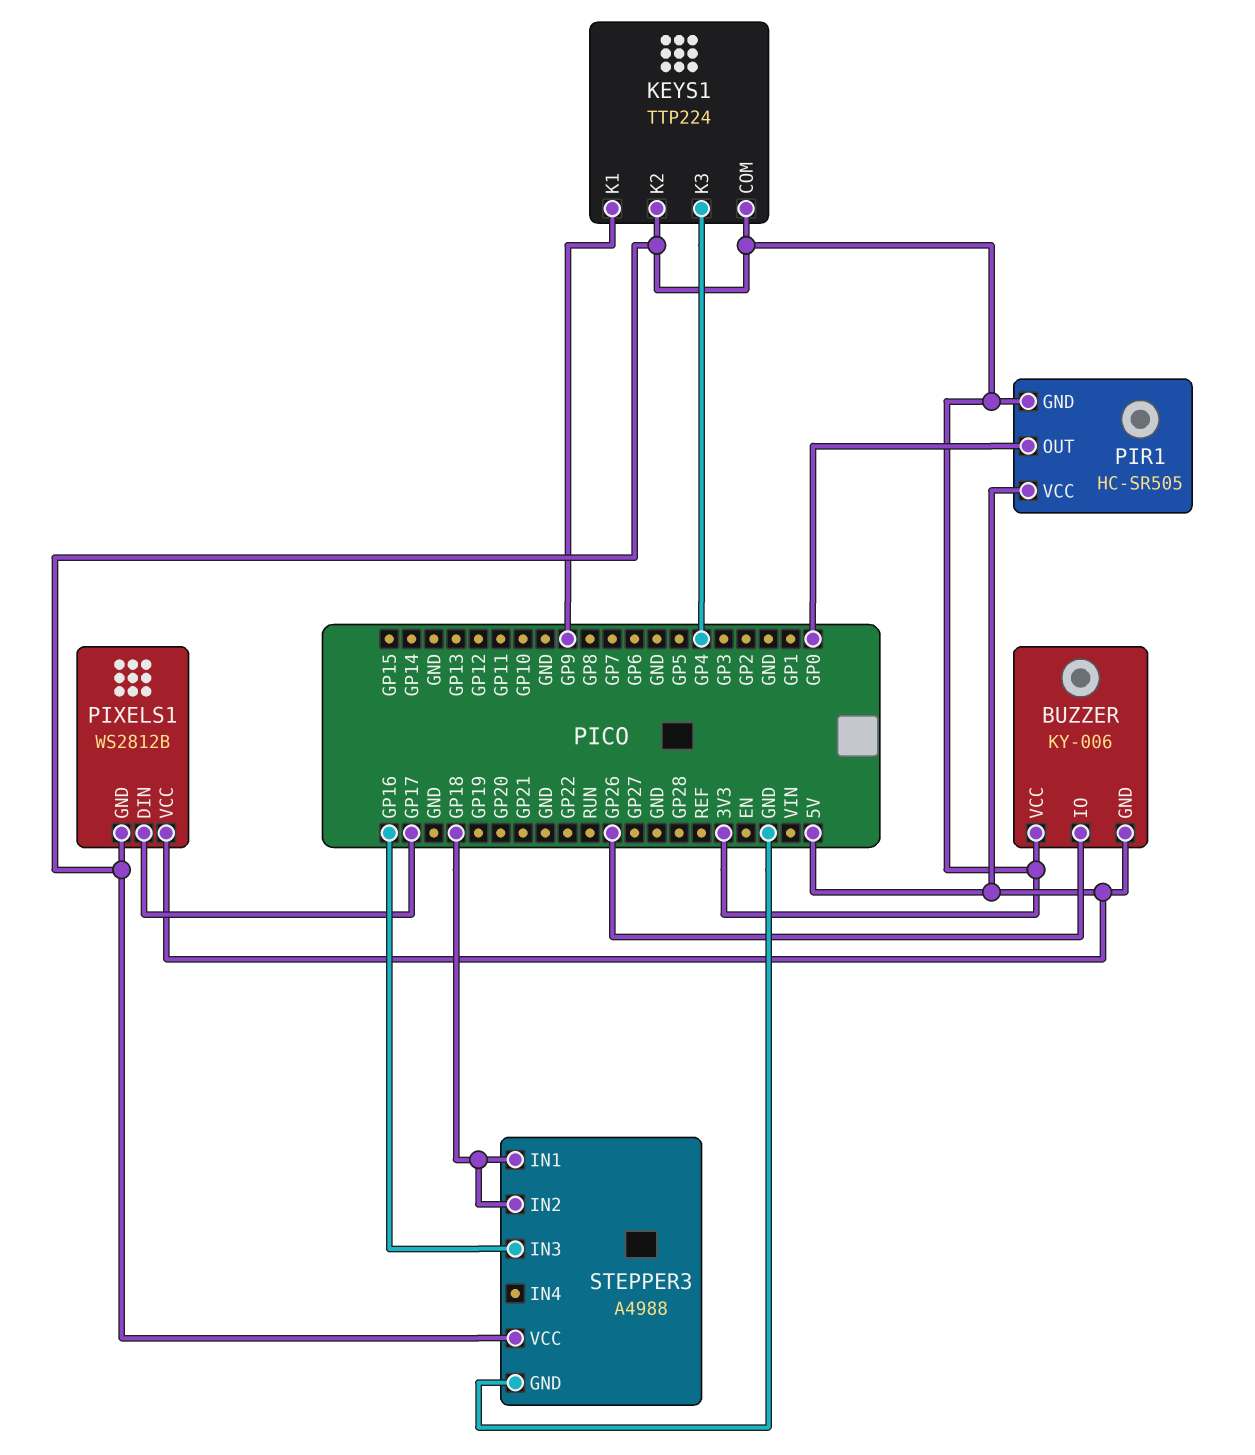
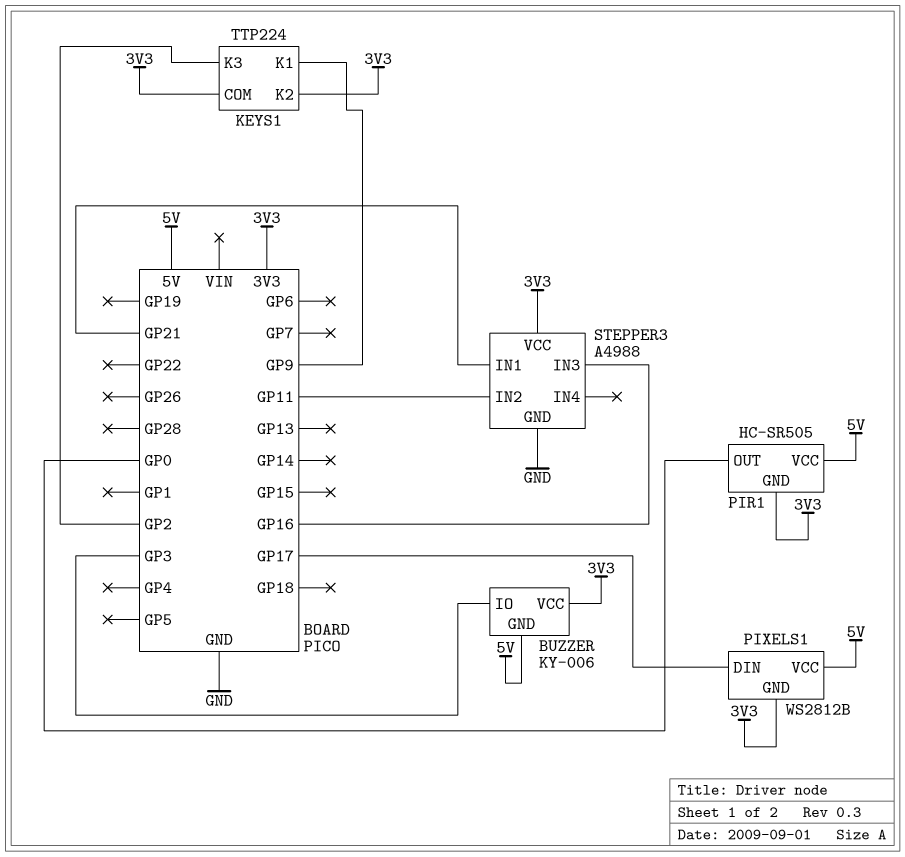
BUZZER pin IO: GP26 -> GP3
KEYS1 pin K3: GP4 -> GP2
STEPPER3 pin IN1: GP18 -> GP21
STEPPER3 pin IN2: GP18 -> GP11

